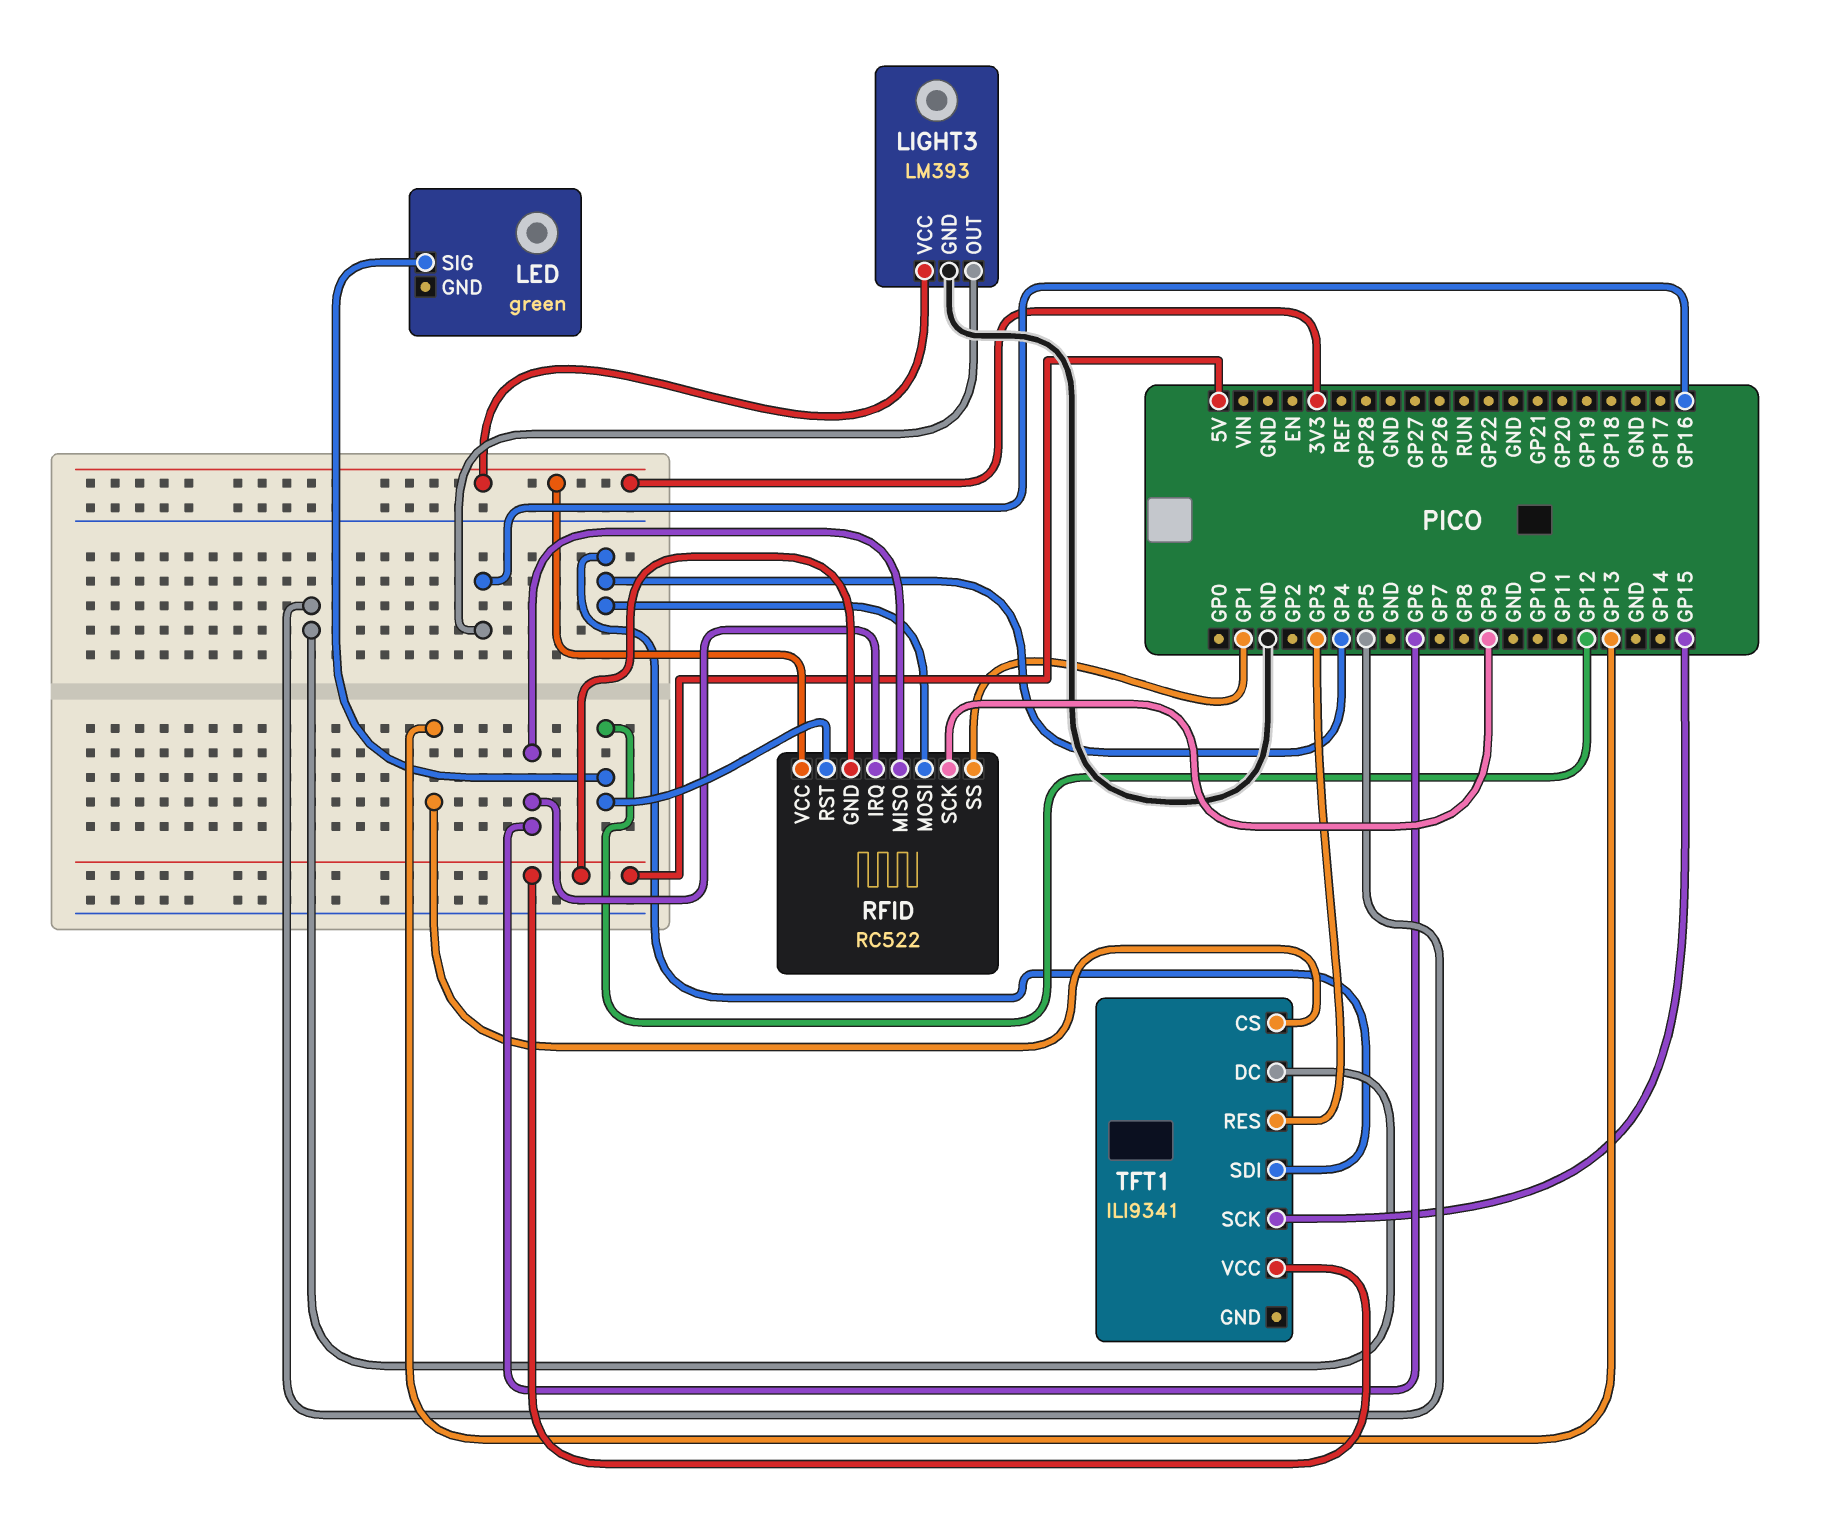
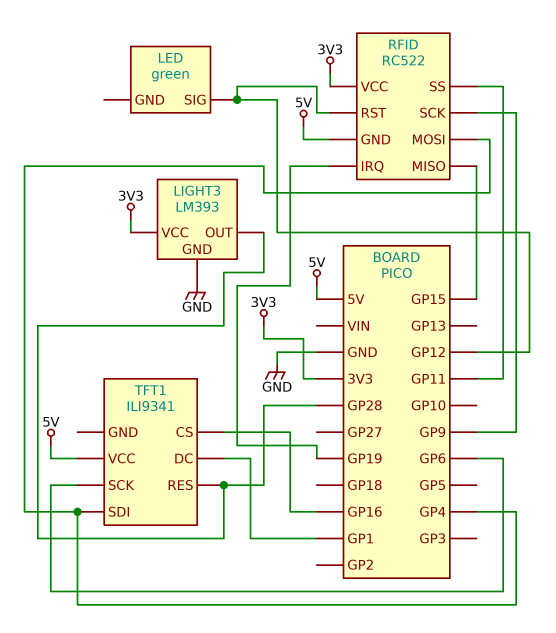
LIGHT3 pin OUT: GP16 -> GP28
RFID pin IRQ: GP6 -> GP19
RFID pin MISO: GP6 -> GP15
RFID pin SS: GP1 -> GP11
TFT1 pin CS: GP13 -> GP16
TFT1 pin DC: GP5 -> GP1
TFT1 pin RES: GP3 -> GP28
TFT1 pin SCK: GP15 -> GP6

